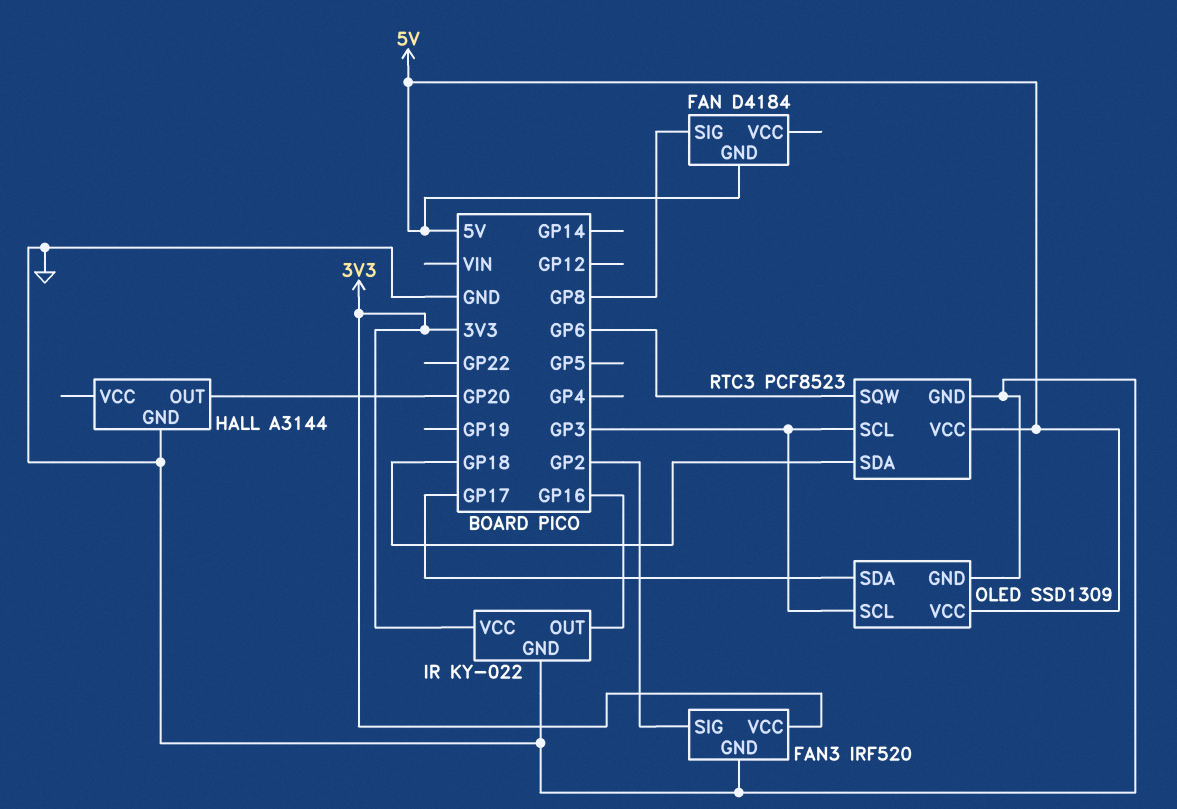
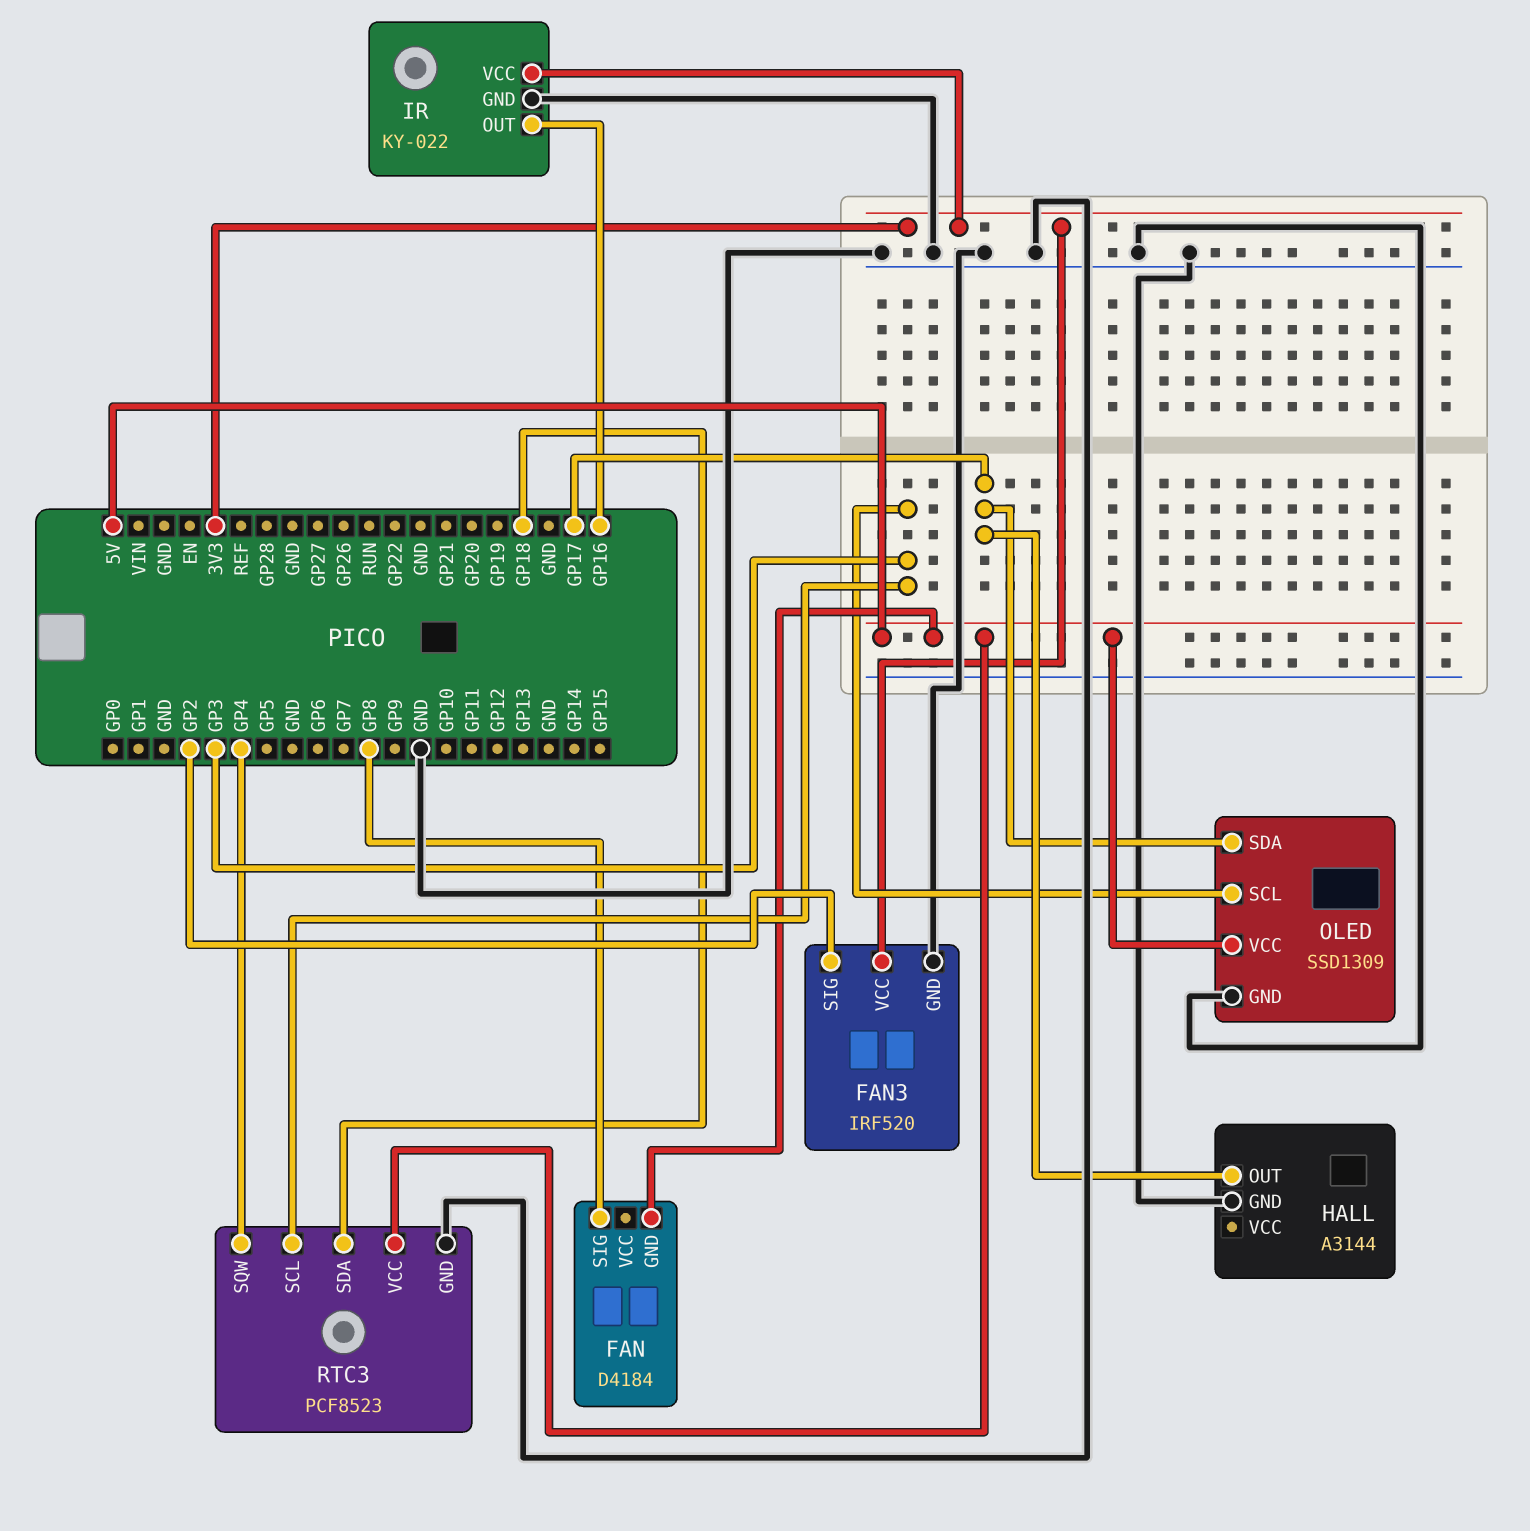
HALL pin OUT: GP20 -> GP17
RTC3 pin SQW: GP6 -> GP4

